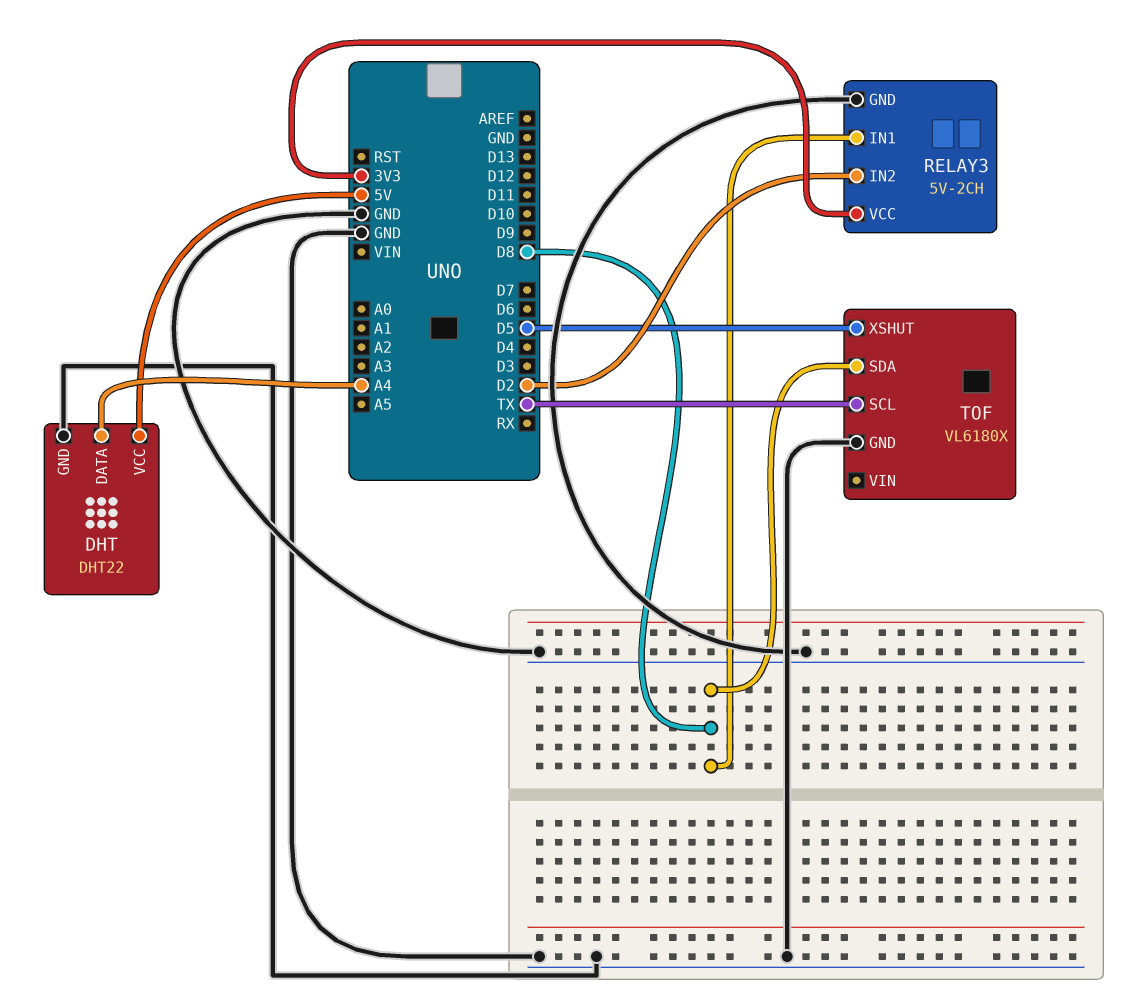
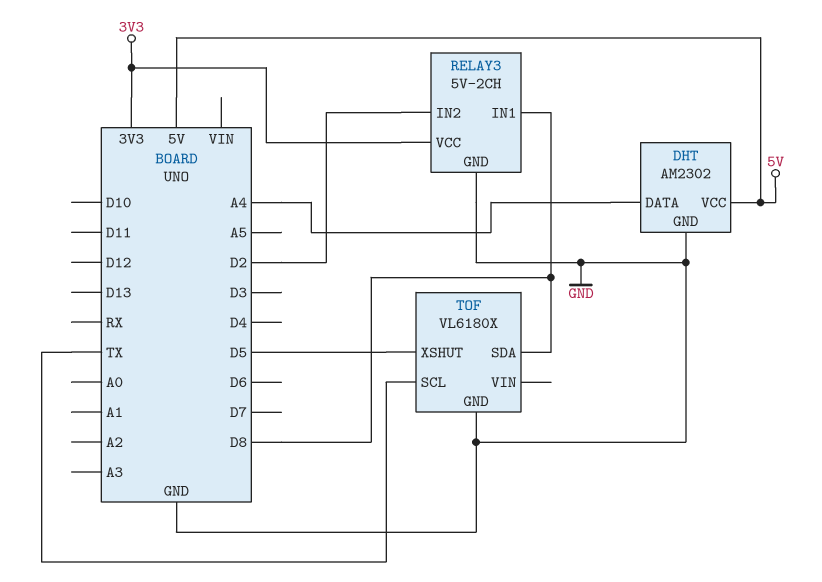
DHT: DHT22 -> AM2302

